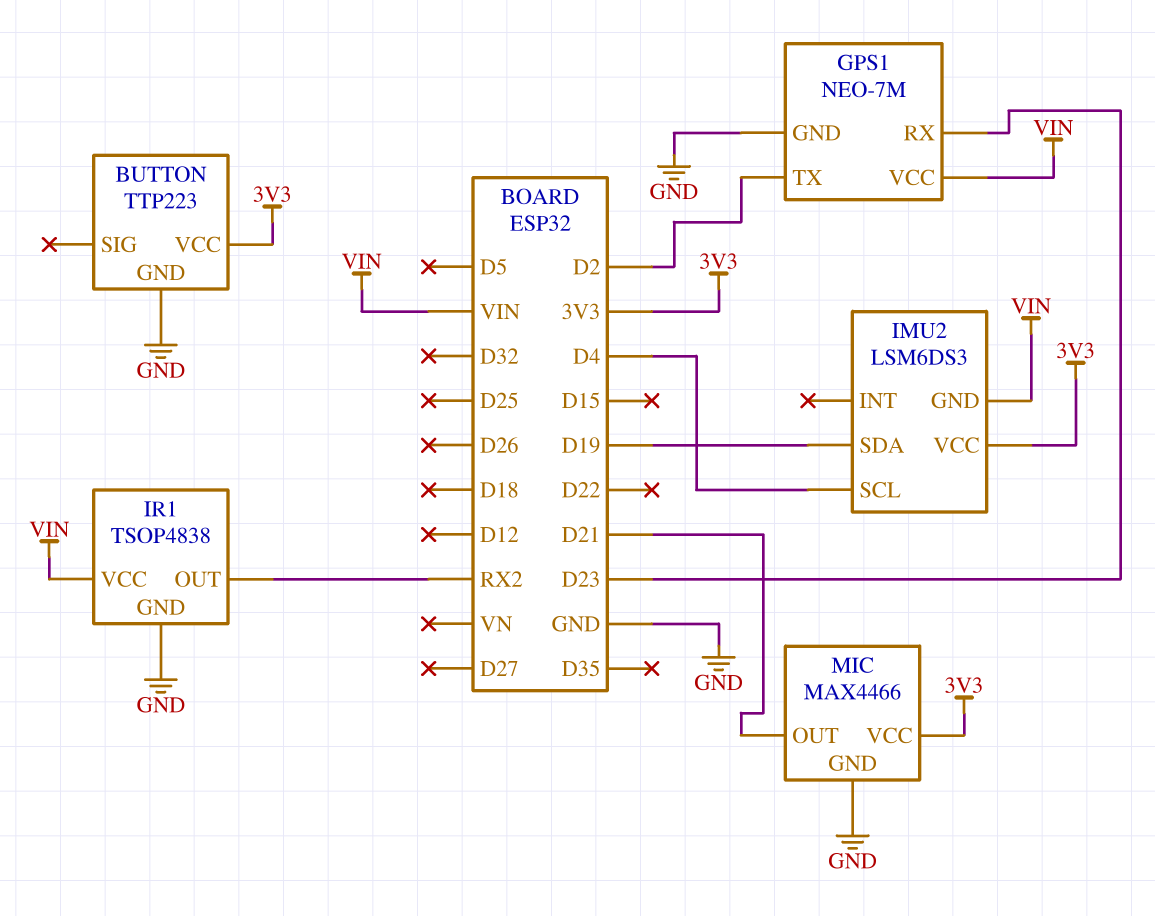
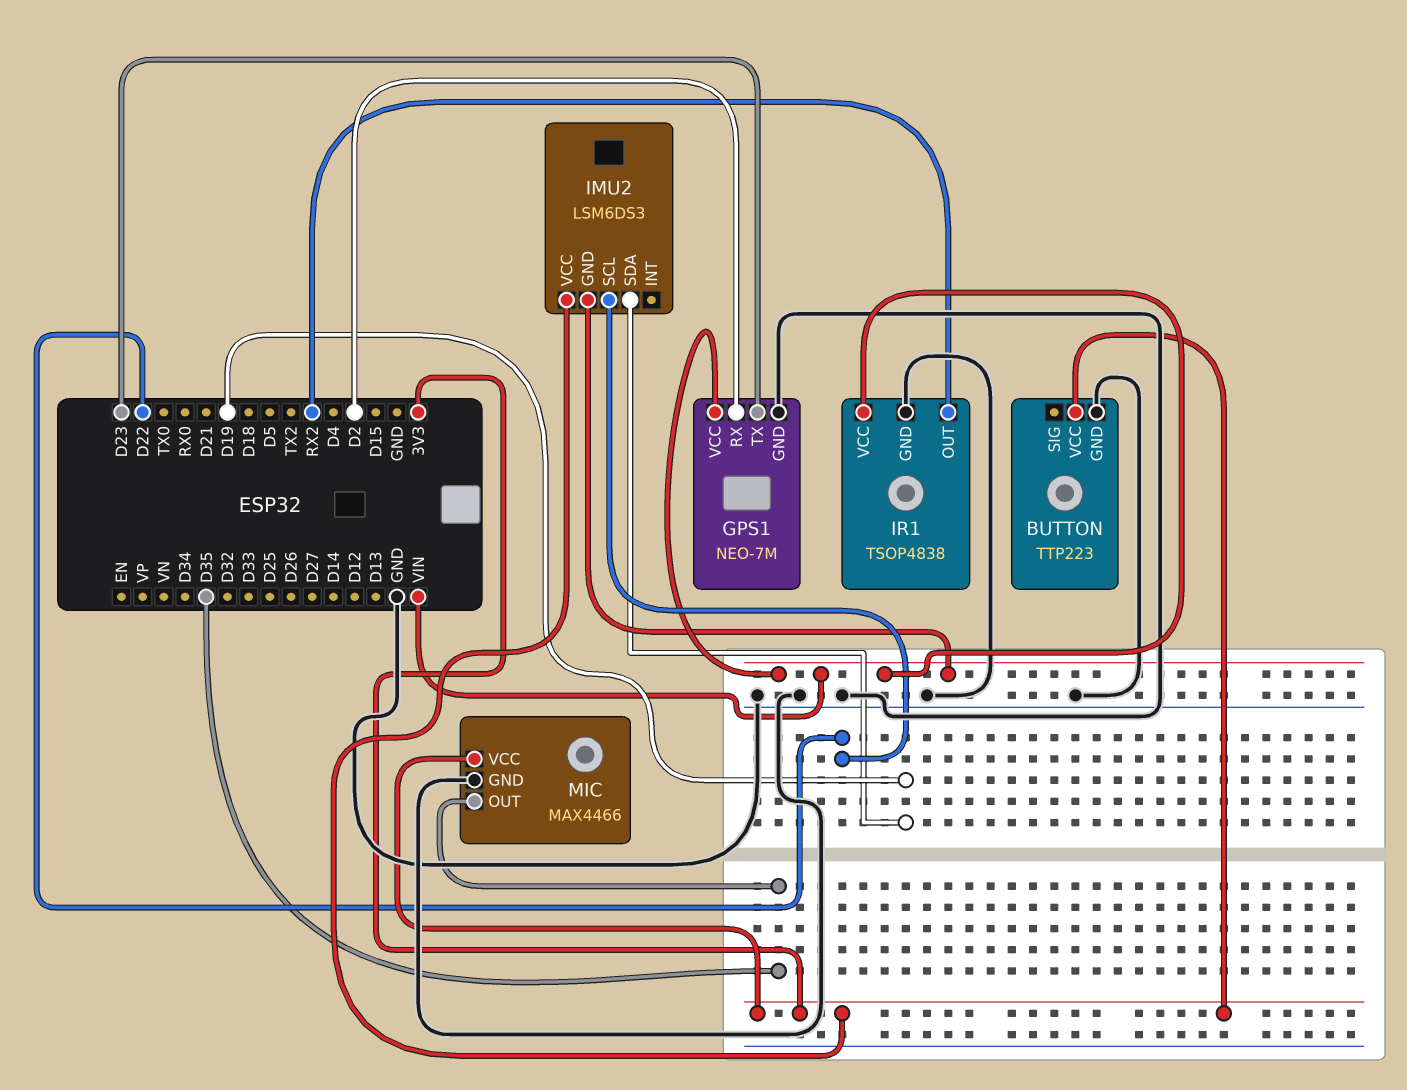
GPS1 pin RX: D23 -> D2
GPS1 pin TX: D2 -> D23
IMU2 pin SCL: D4 -> D22
MIC pin OUT: D21 -> D35

